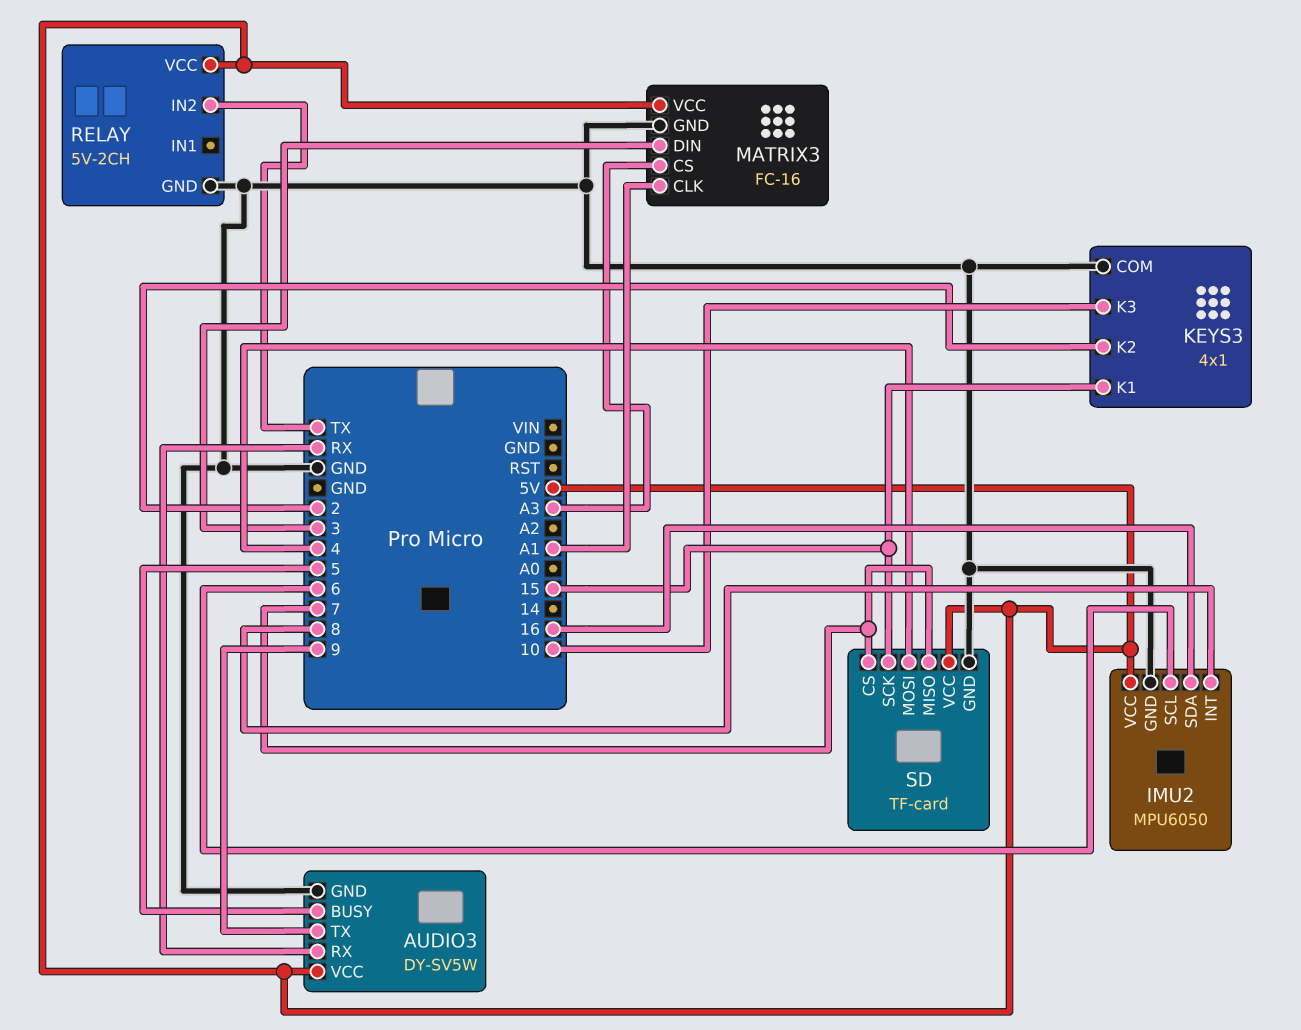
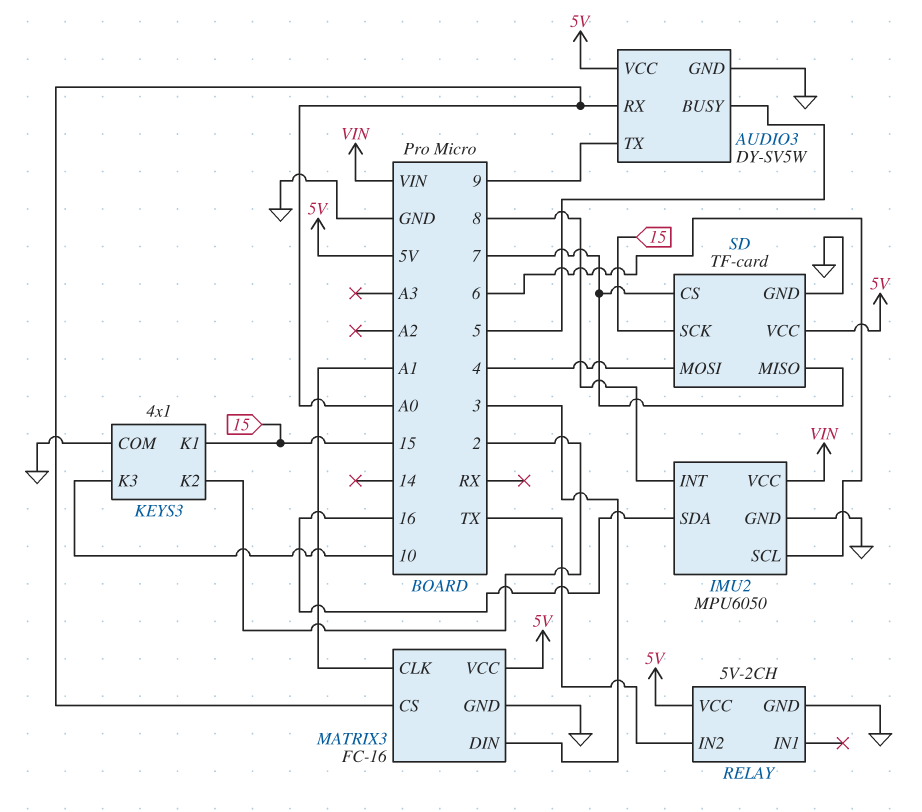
AUDIO3 pin RX: RX -> A0
IMU2 pin VCC: 5V -> VIN
MATRIX3 pin CS: A3 -> A0

